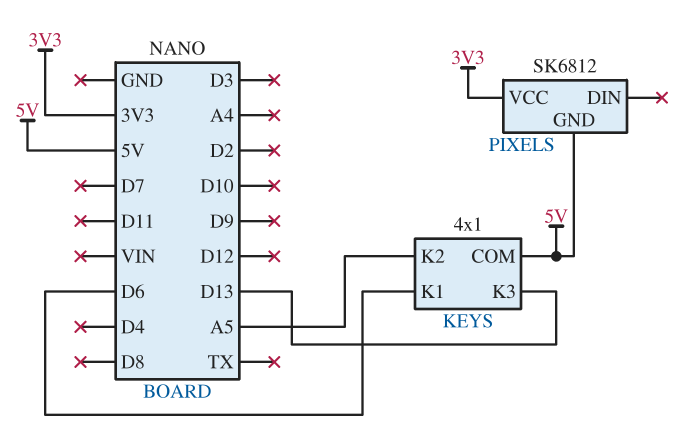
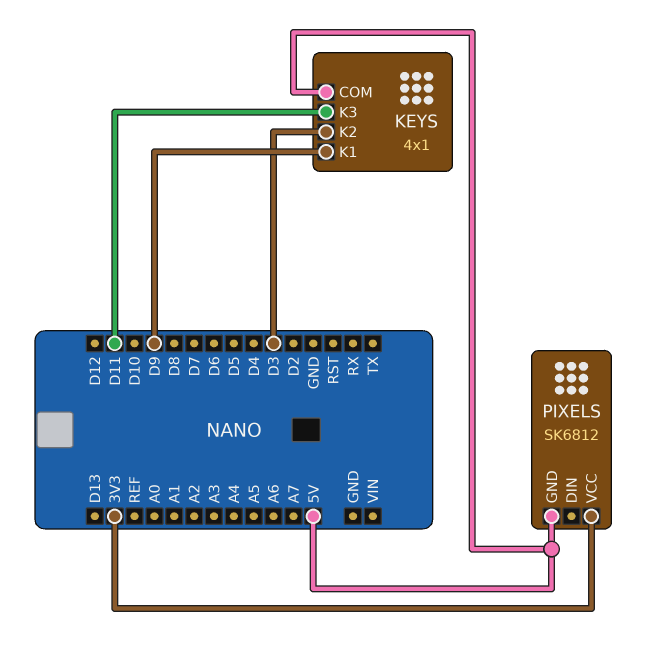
KEYS pin K1: D6 -> D9
KEYS pin K2: A5 -> D3
KEYS pin K3: D13 -> D11

